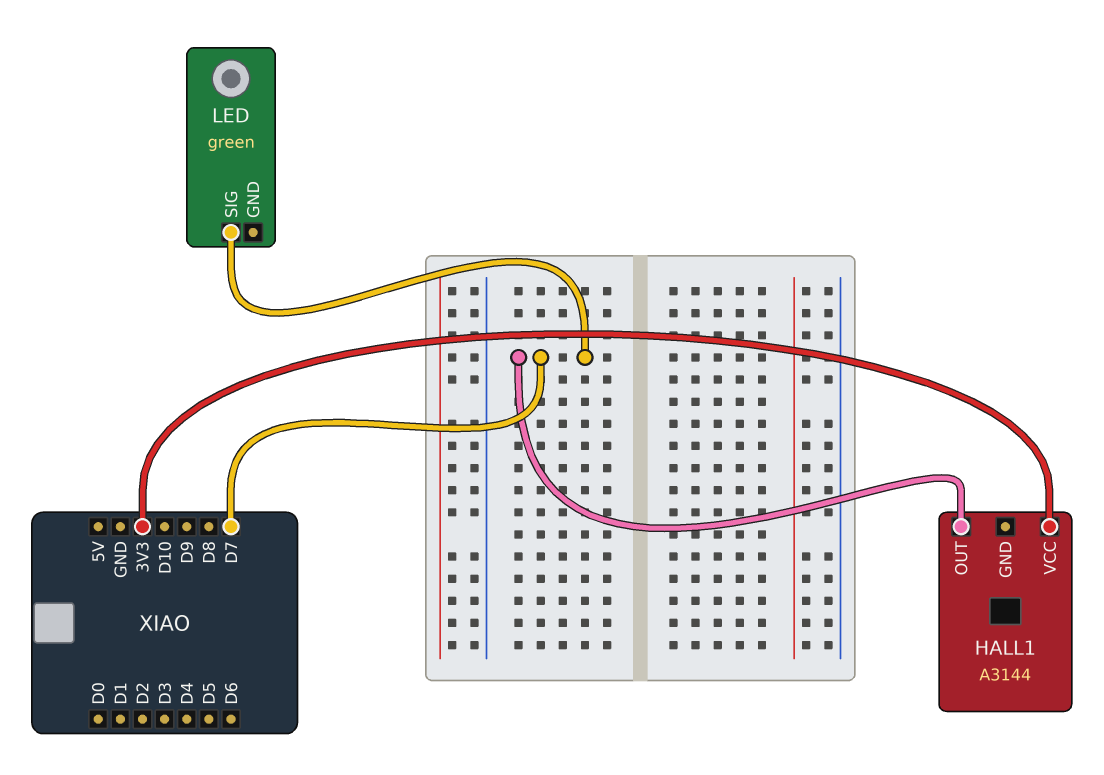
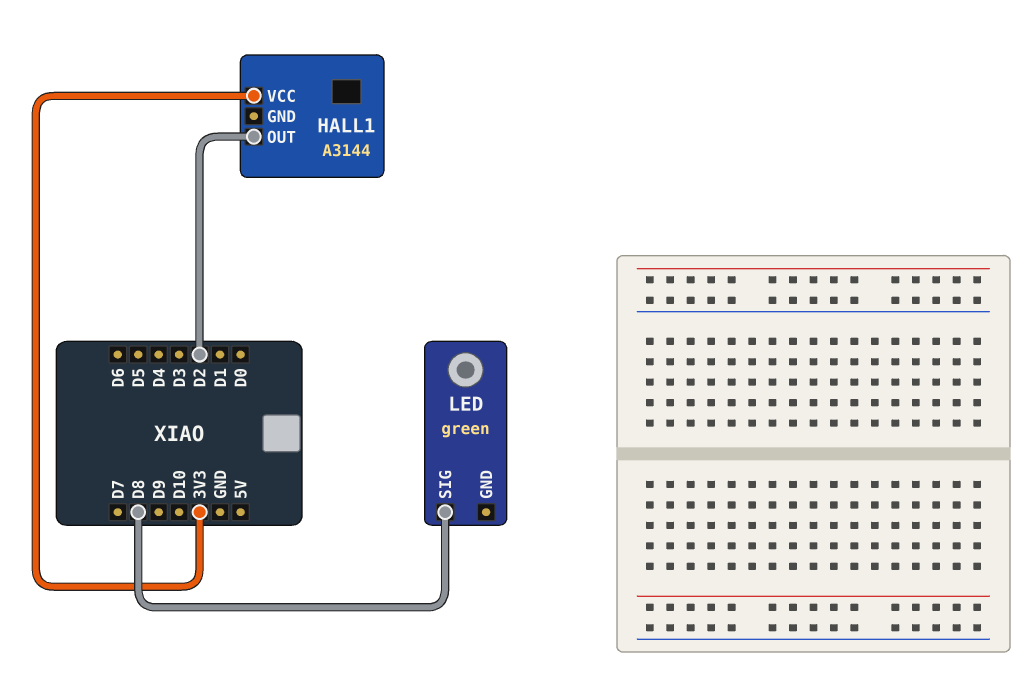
HALL1 pin OUT: D7 -> D2
LED pin SIG: D7 -> D8

